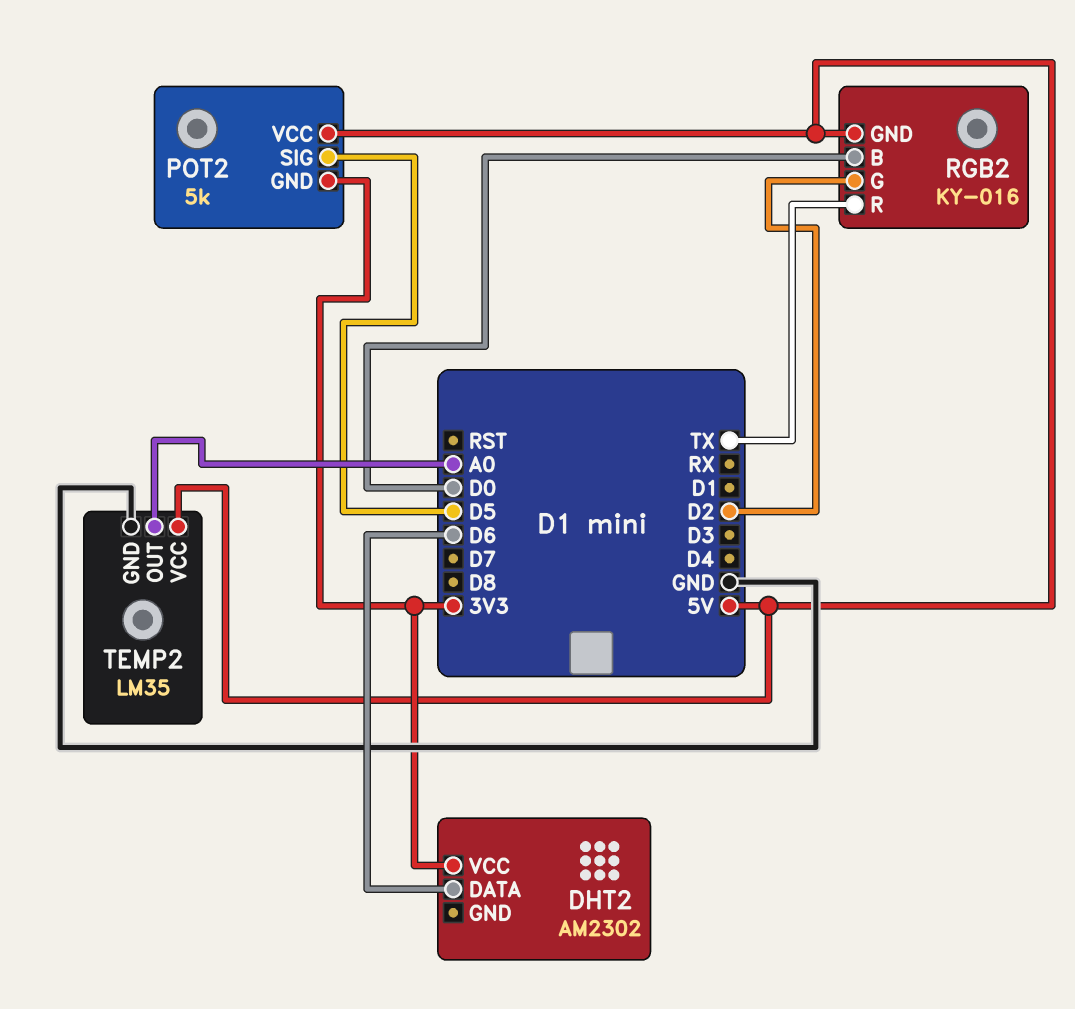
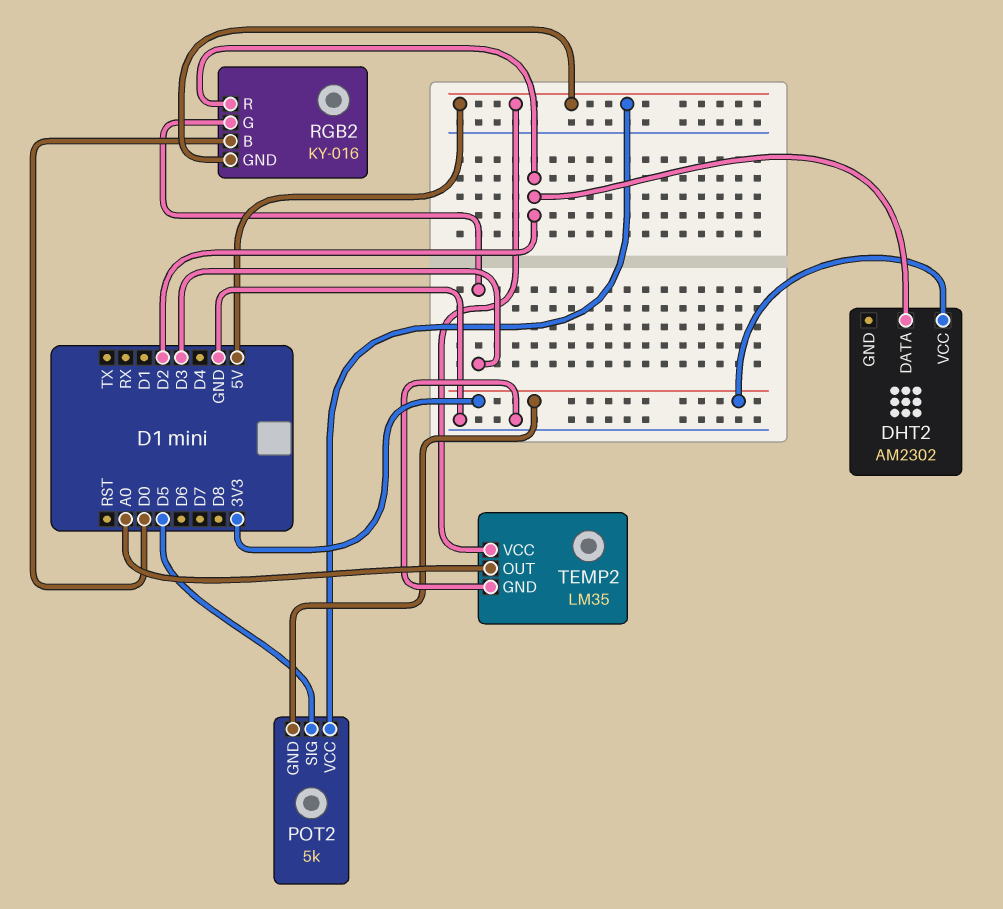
DHT2 pin DATA: D6 -> D2
RGB2 pin G: D2 -> D3
RGB2 pin R: TX -> D2

